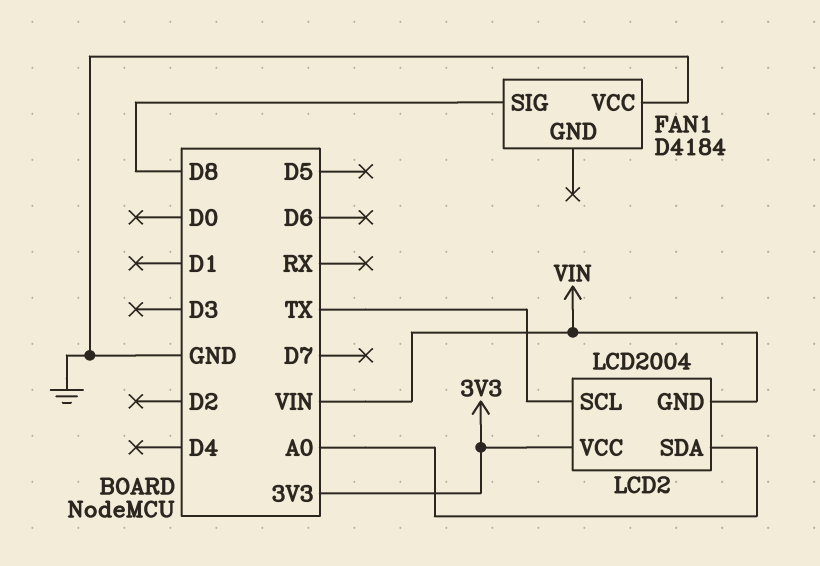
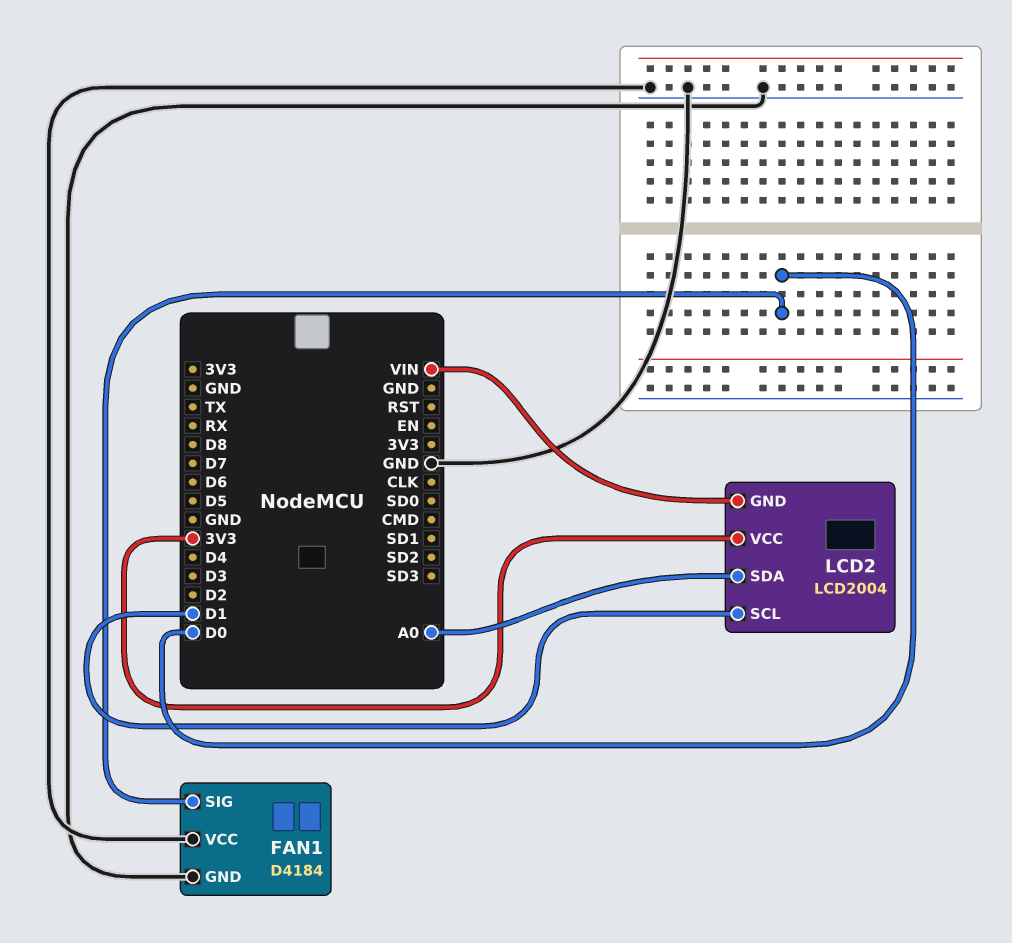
FAN1 pin GND: none -> GND
FAN1 pin SIG: D8 -> D0
LCD2 pin SCL: TX -> D1

